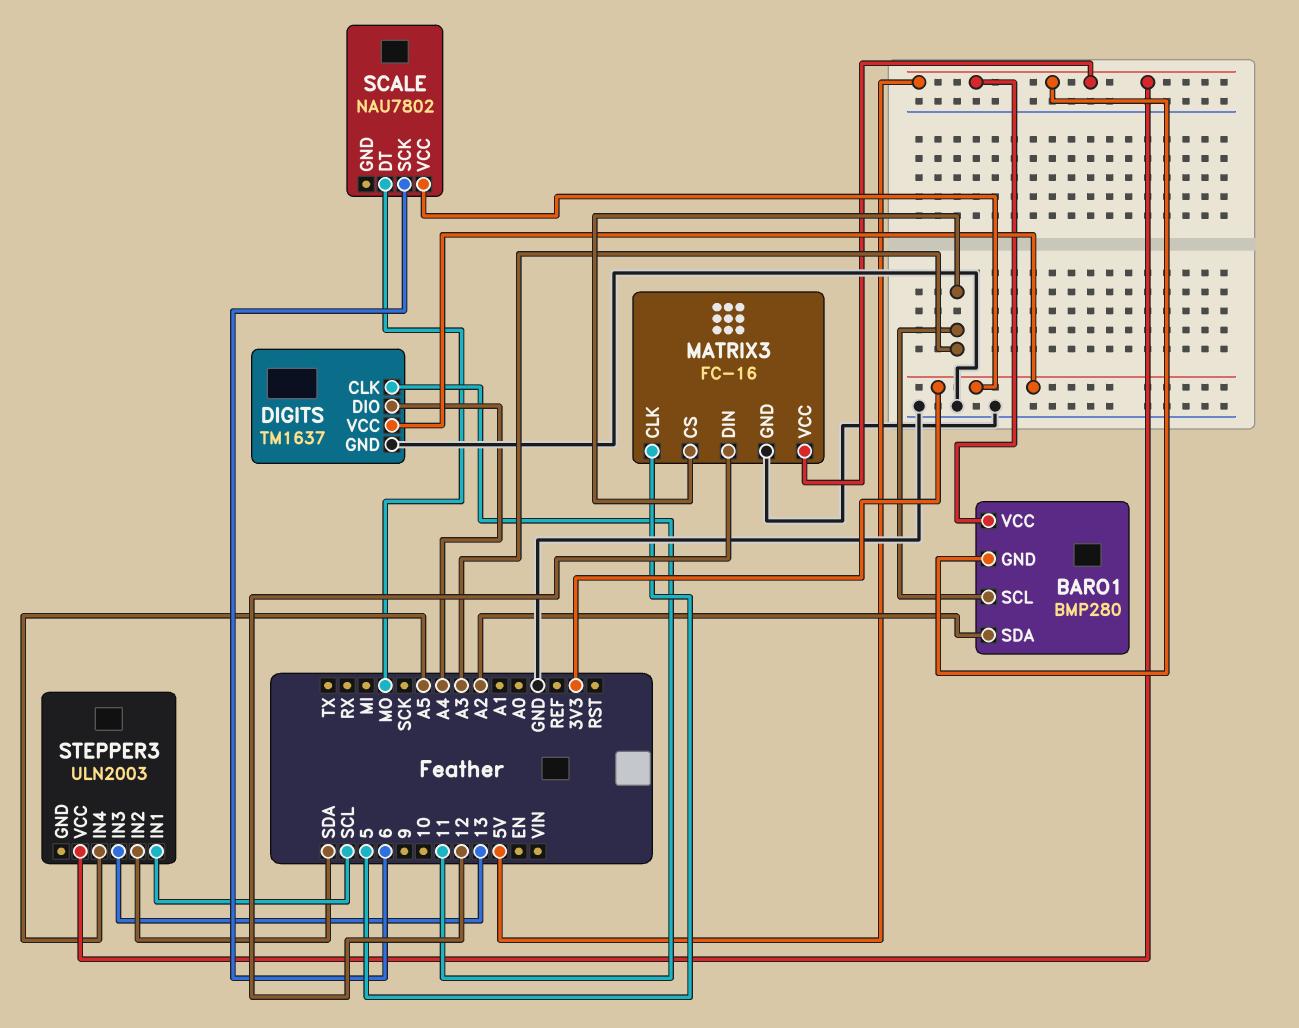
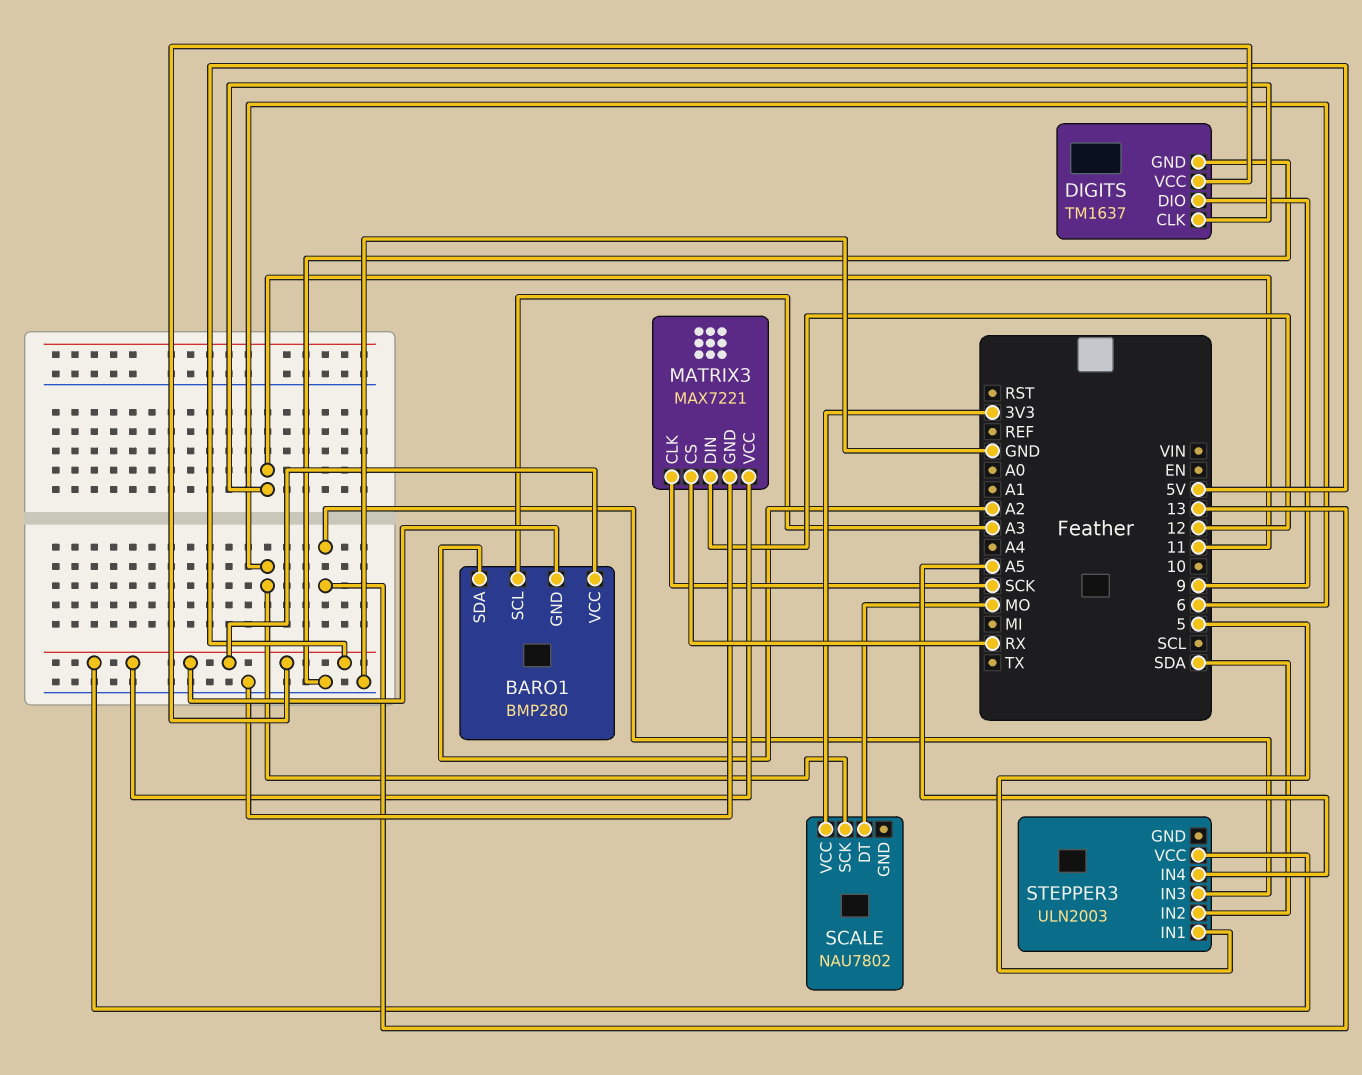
DIGITS pin DIO: A4 -> 9
DIGITS pin VCC: 3V3 -> 5V
MATRIX3: FC-16 -> MAX7221
MATRIX3 pin CLK: 5 -> SCK
MATRIX3 pin CS: A3 -> RX
STEPPER3 pin IN1: SCL -> 5

